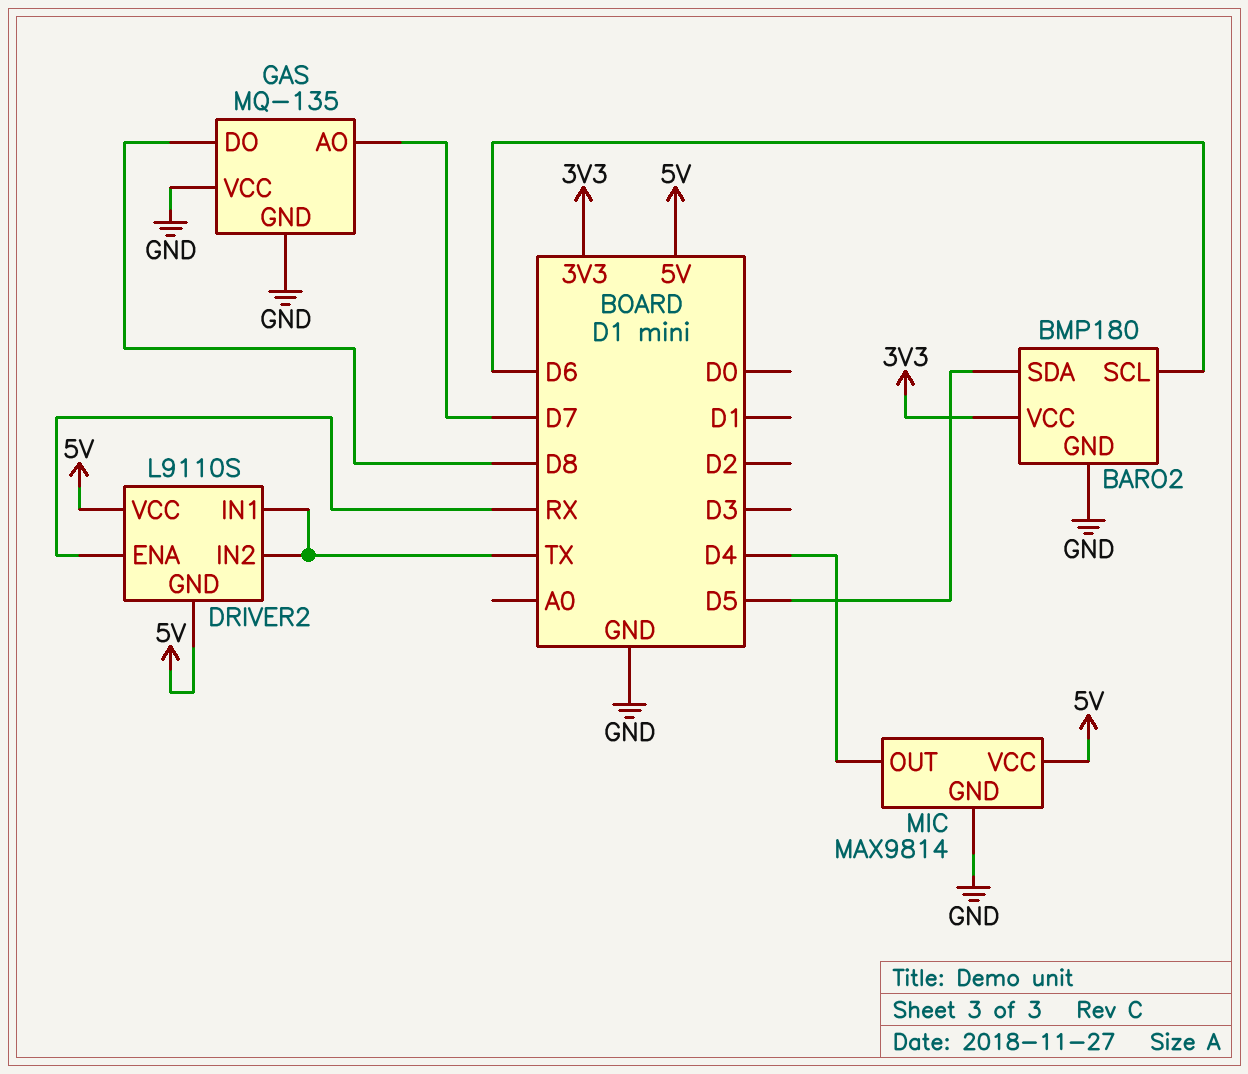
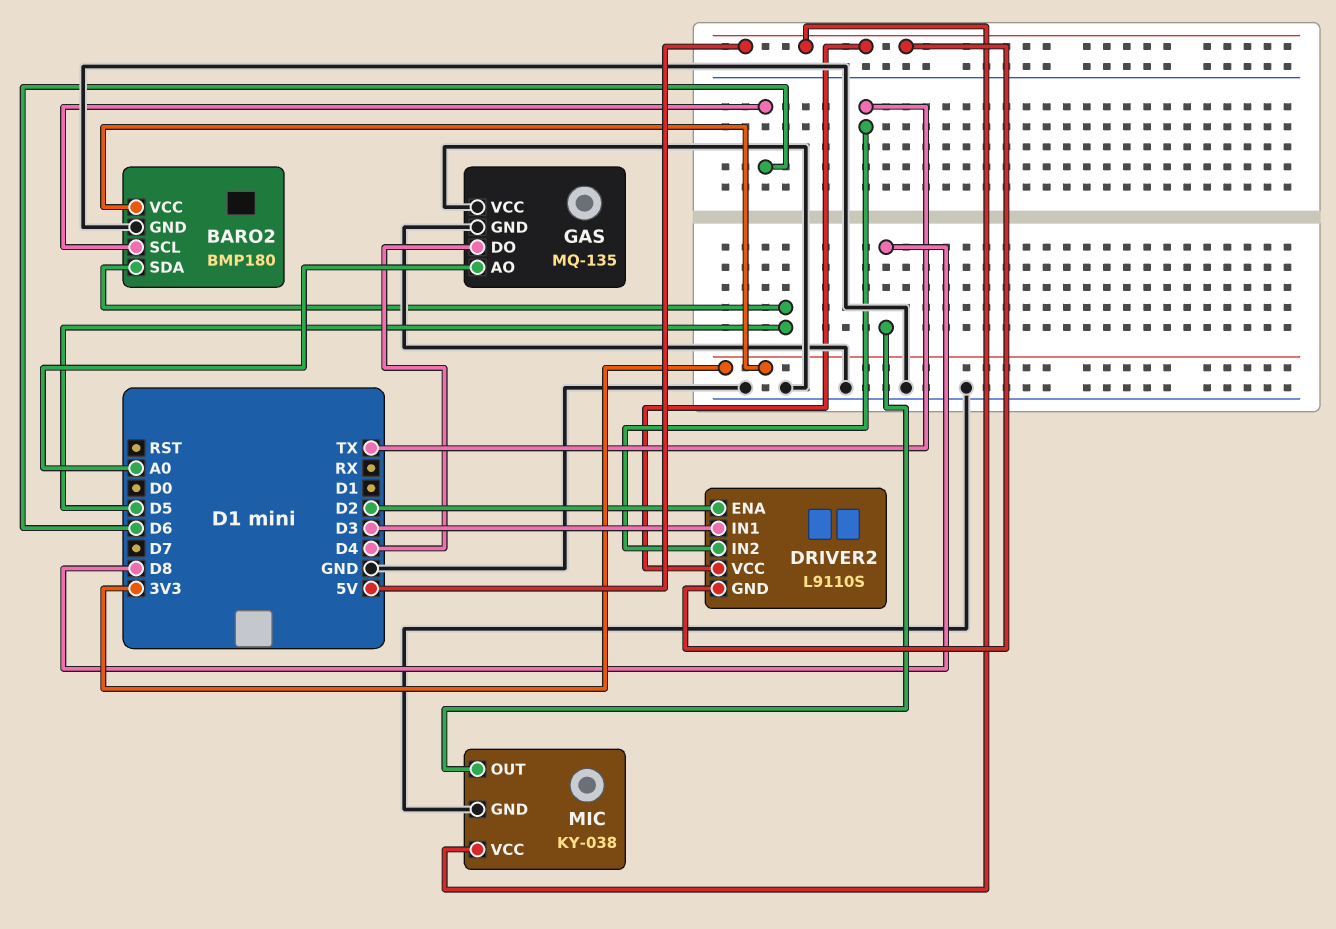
DRIVER2 pin ENA: RX -> D2
DRIVER2 pin IN1: TX -> D3
GAS pin AO: D7 -> A0
GAS pin DO: D8 -> D4
MIC: MAX9814 -> KY-038
MIC pin OUT: D4 -> D8

